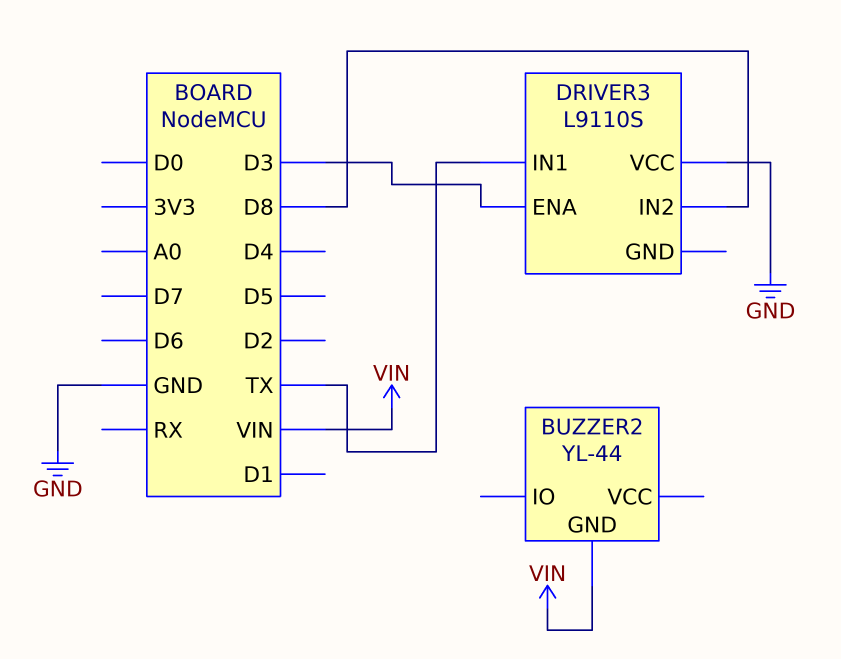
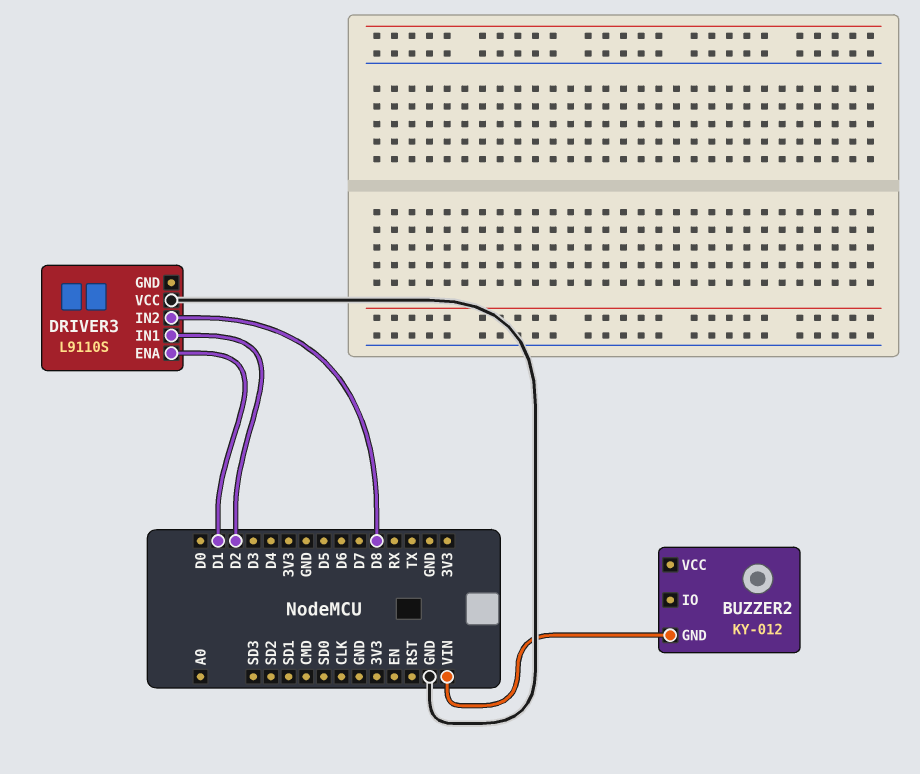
BUZZER2: YL-44 -> KY-012
DRIVER3 pin ENA: D3 -> D1
DRIVER3 pin IN1: TX -> D2

